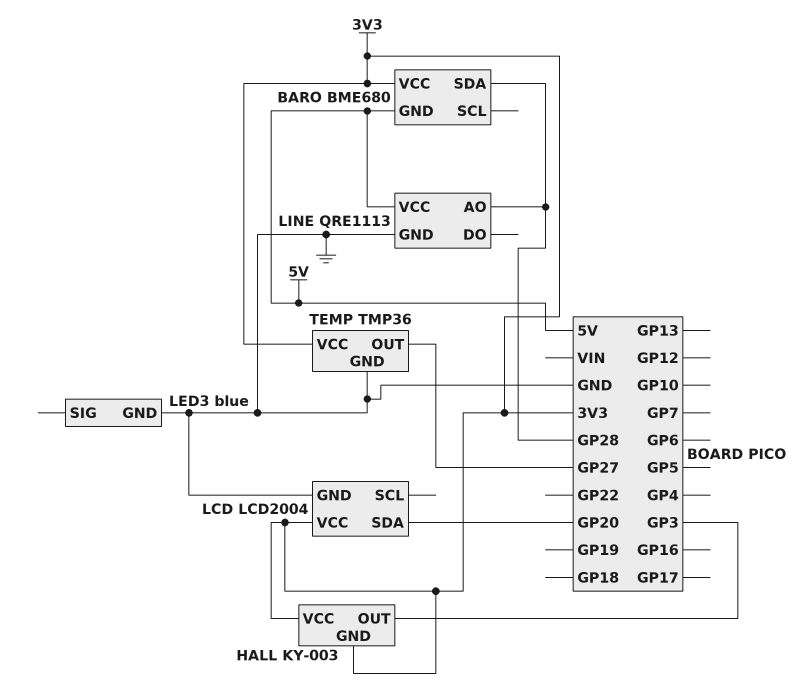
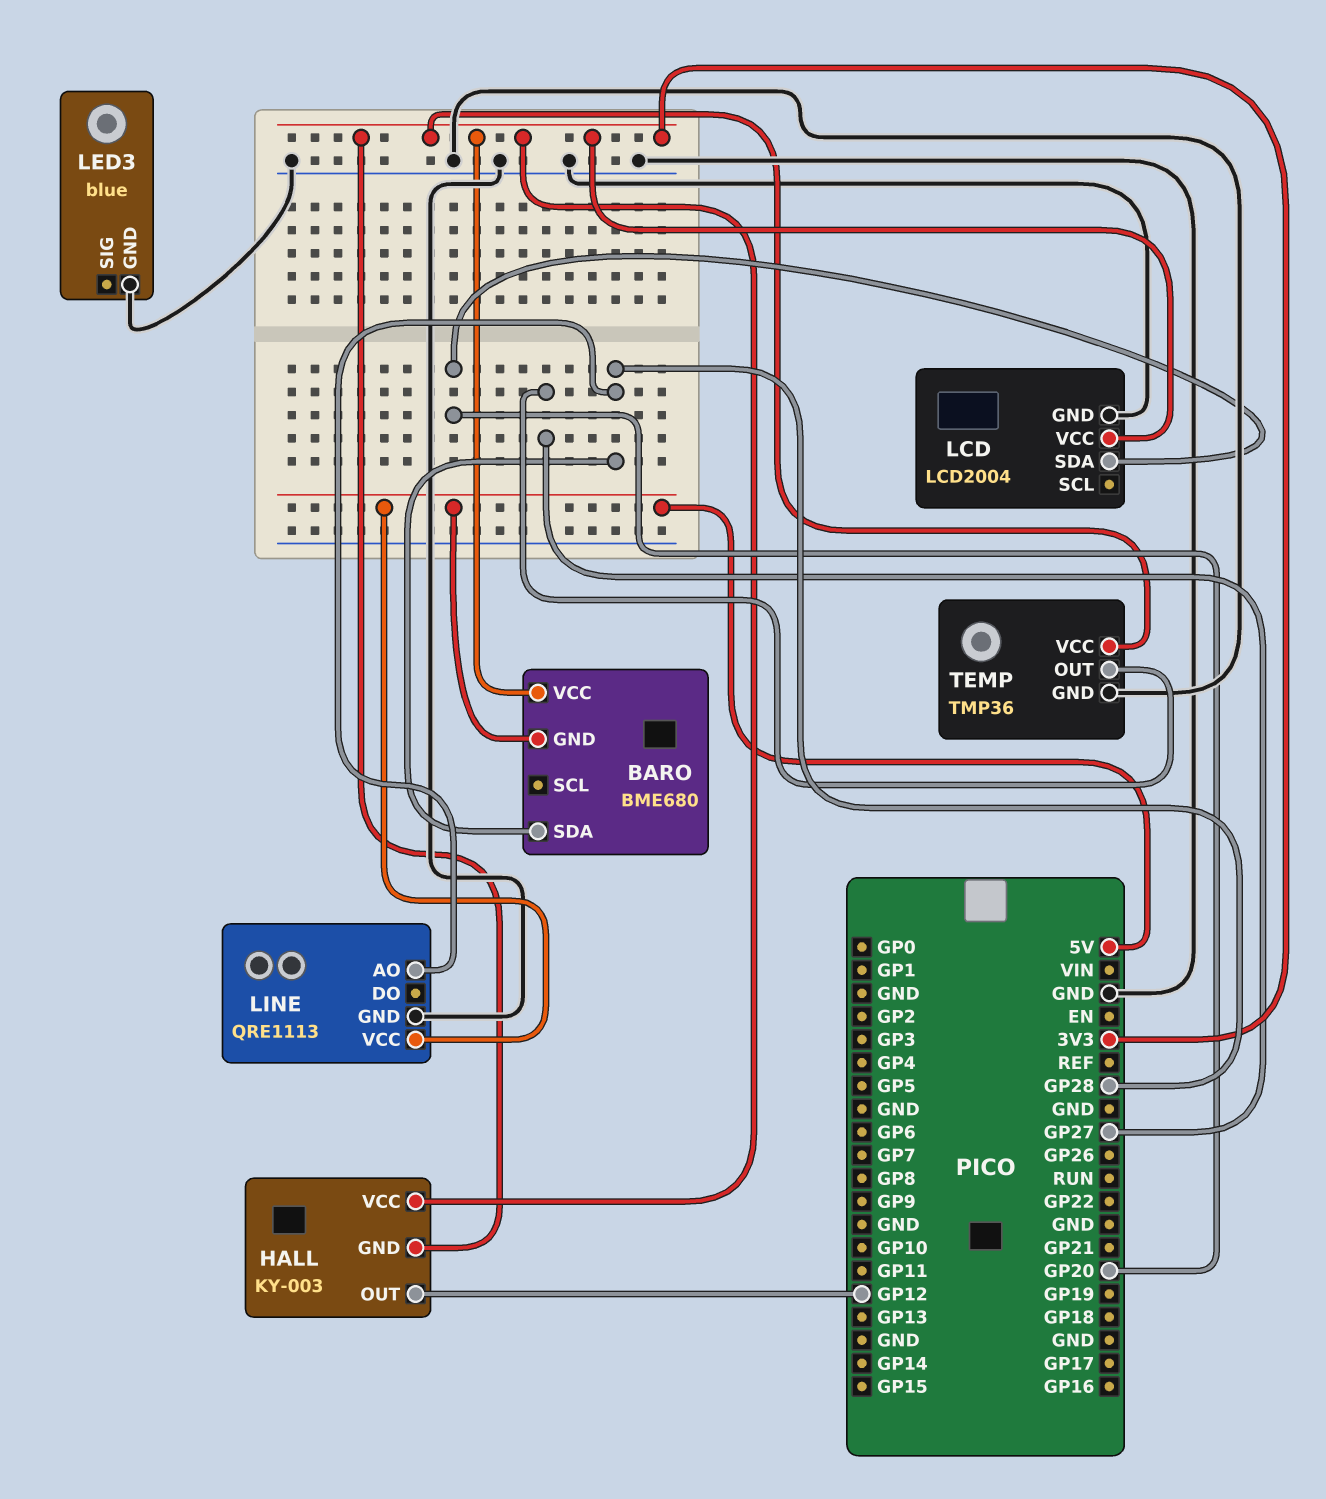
HALL pin OUT: GP3 -> GP12

